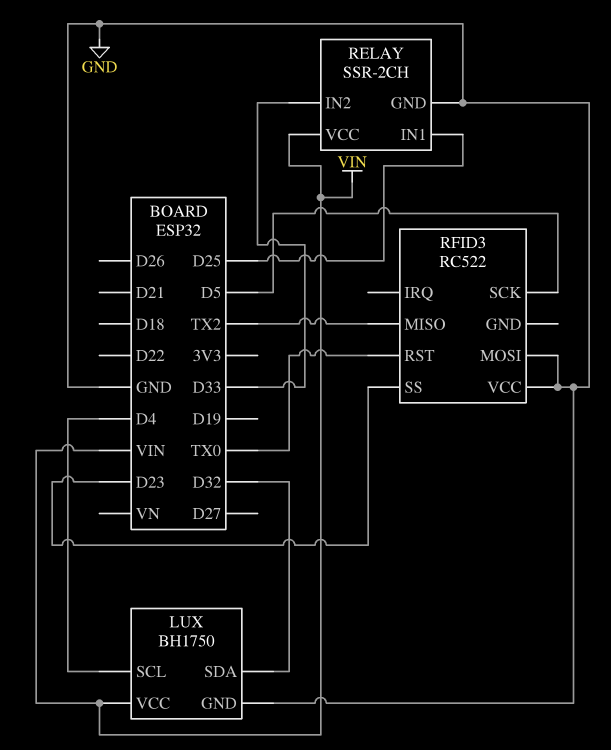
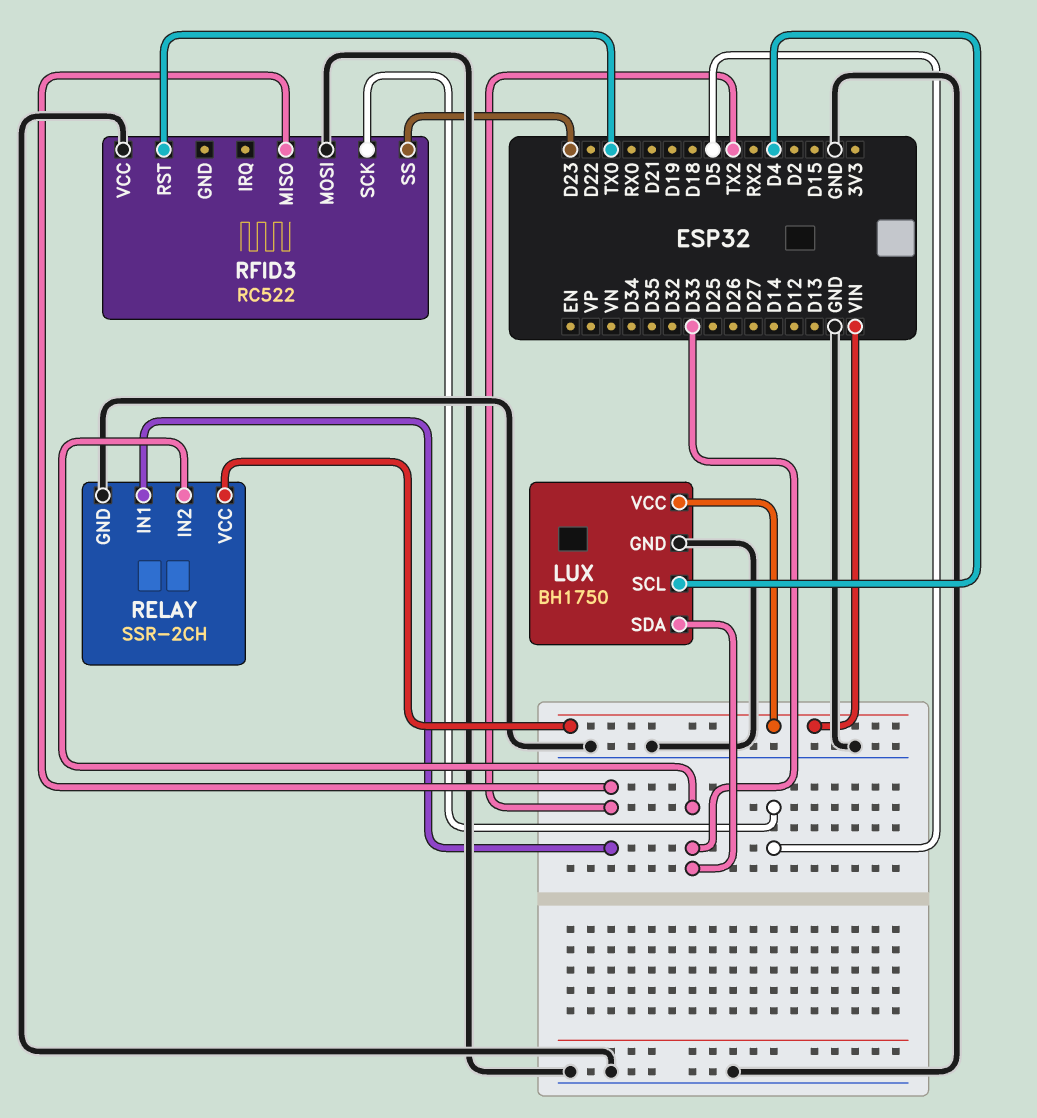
LUX pin SDA: D32 -> D33
RELAY pin IN1: D25 -> TX2

